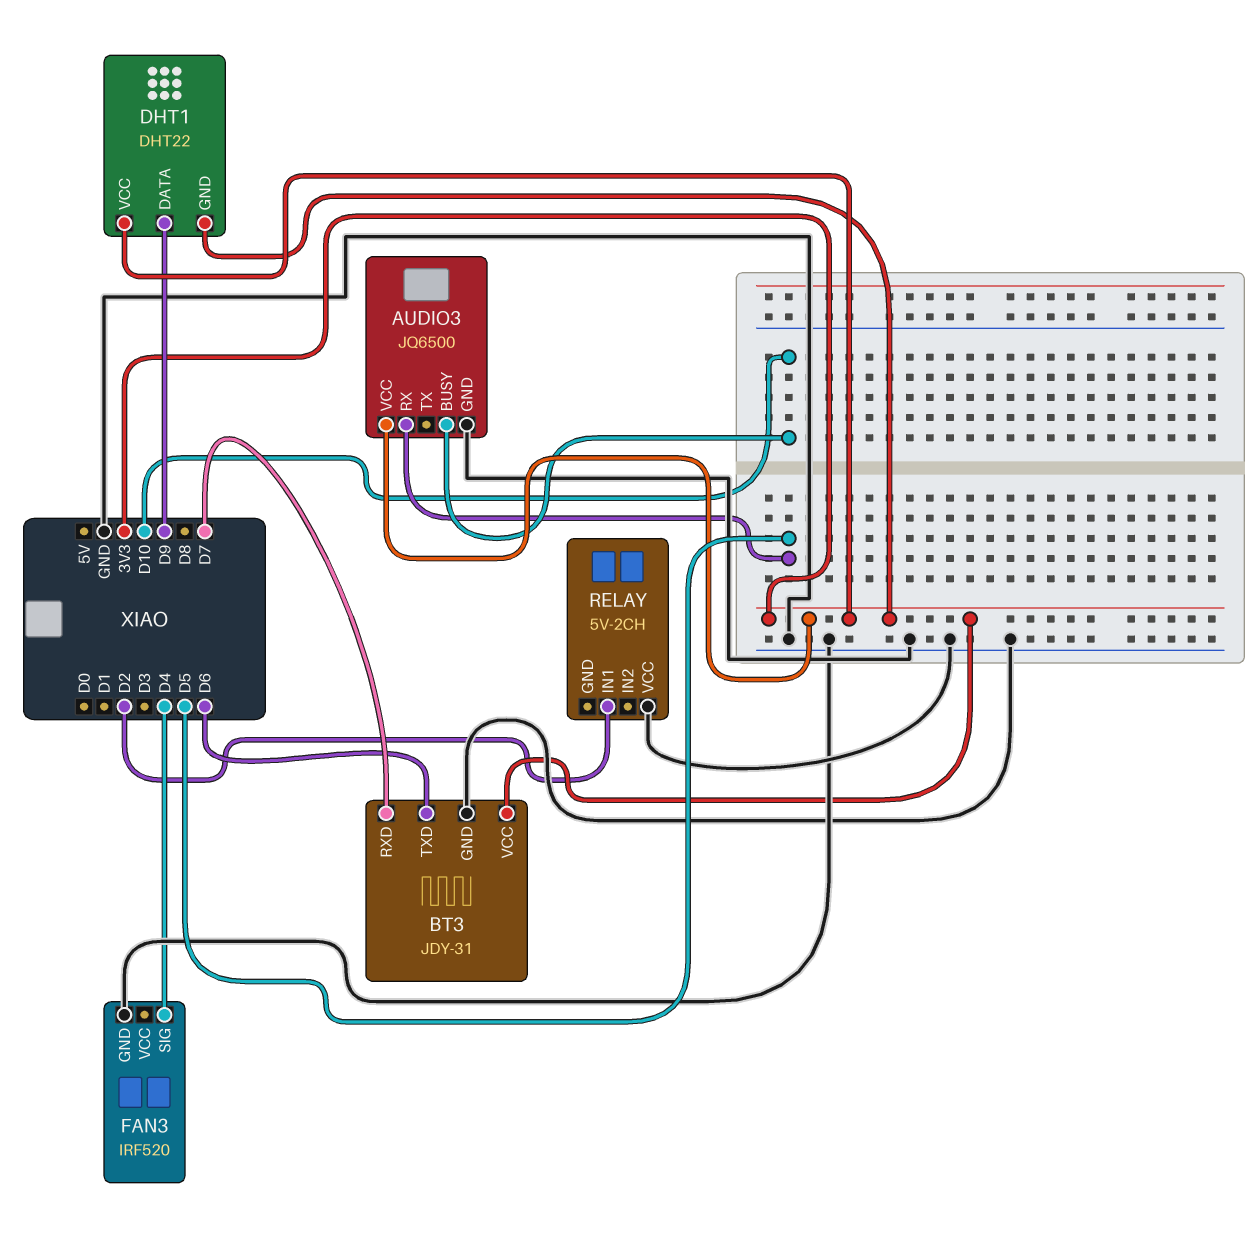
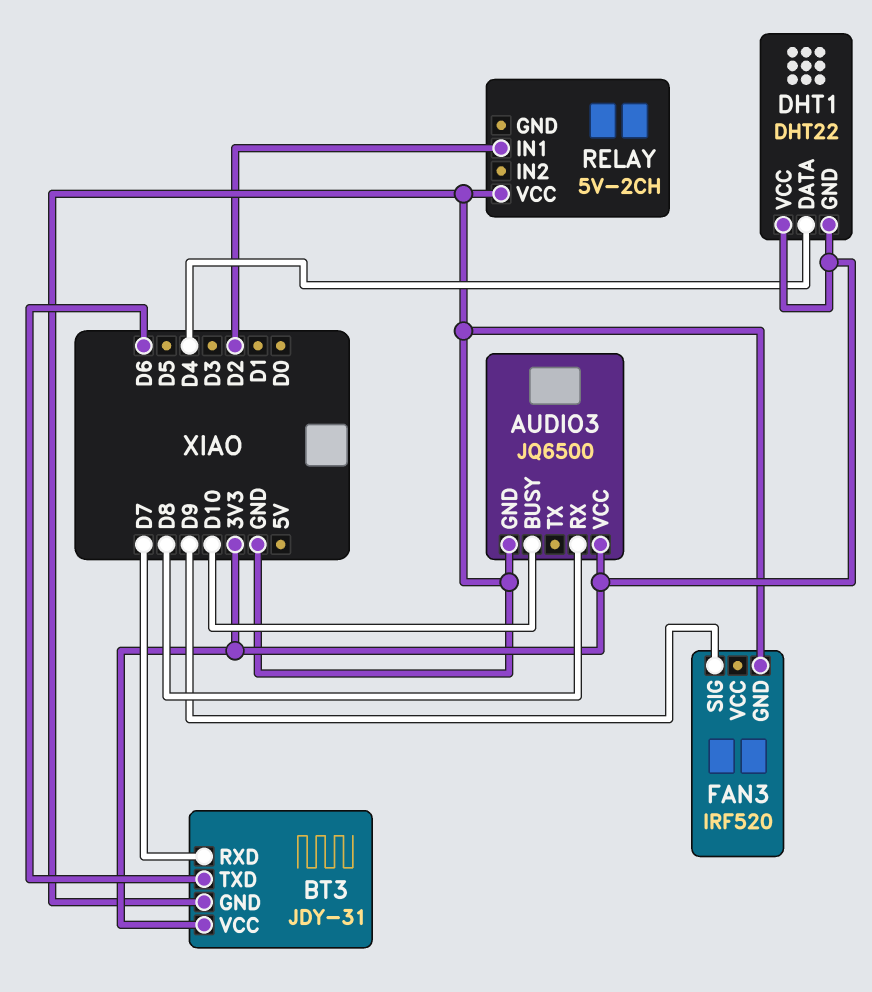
AUDIO3 pin RX: D5 -> D8
DHT1 pin DATA: D9 -> D4
FAN3 pin SIG: D4 -> D9

